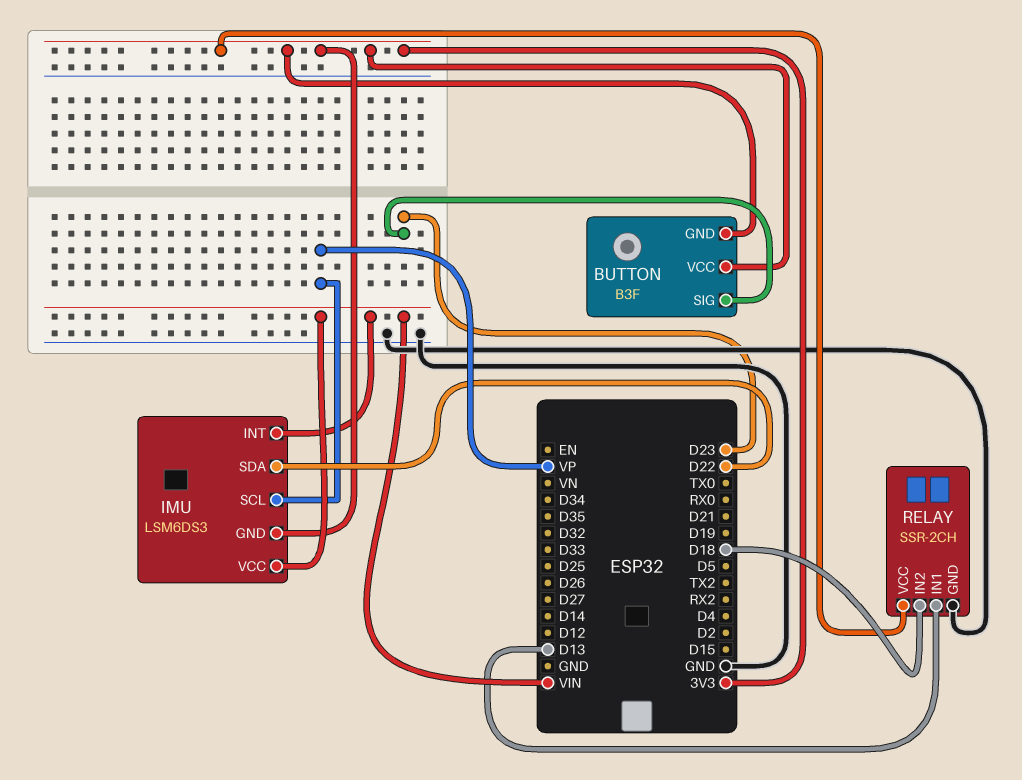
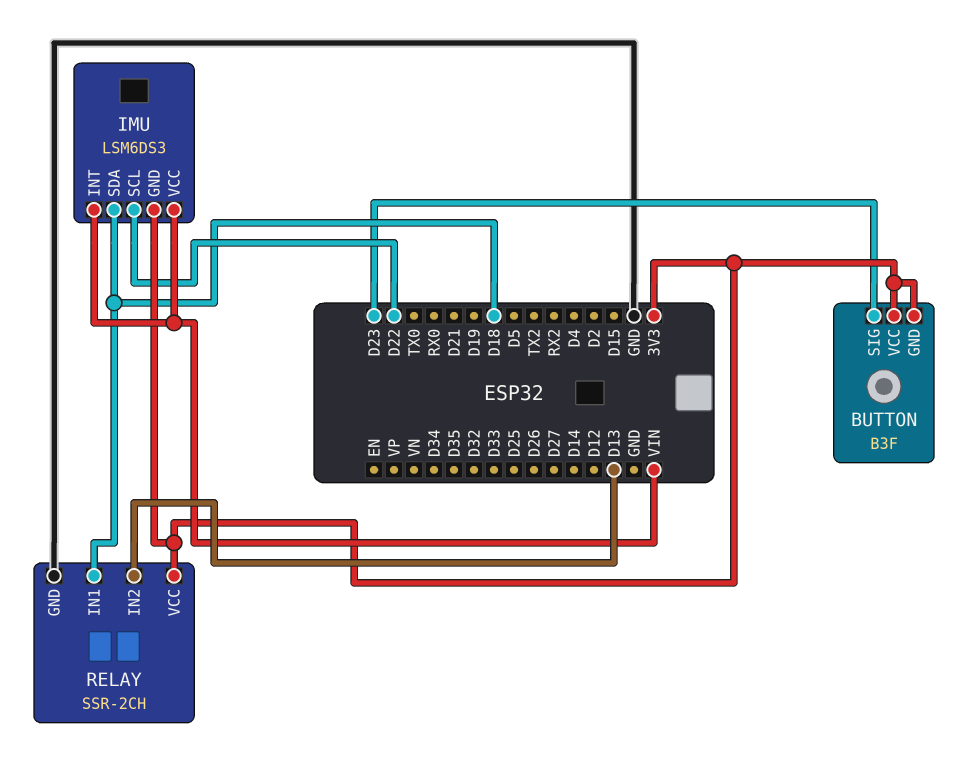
IMU pin SCL: VP -> D22
IMU pin SDA: D22 -> D18
RELAY pin IN1: D13 -> D18
RELAY pin IN2: D18 -> D13

